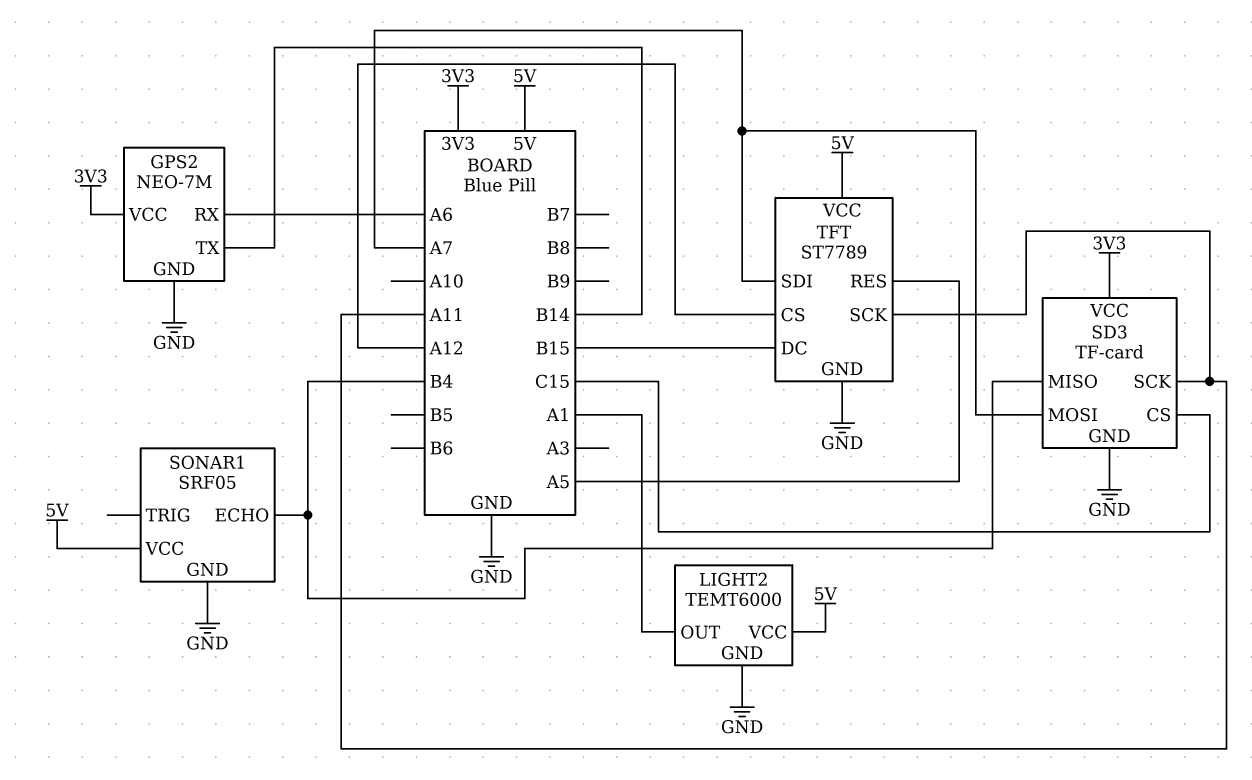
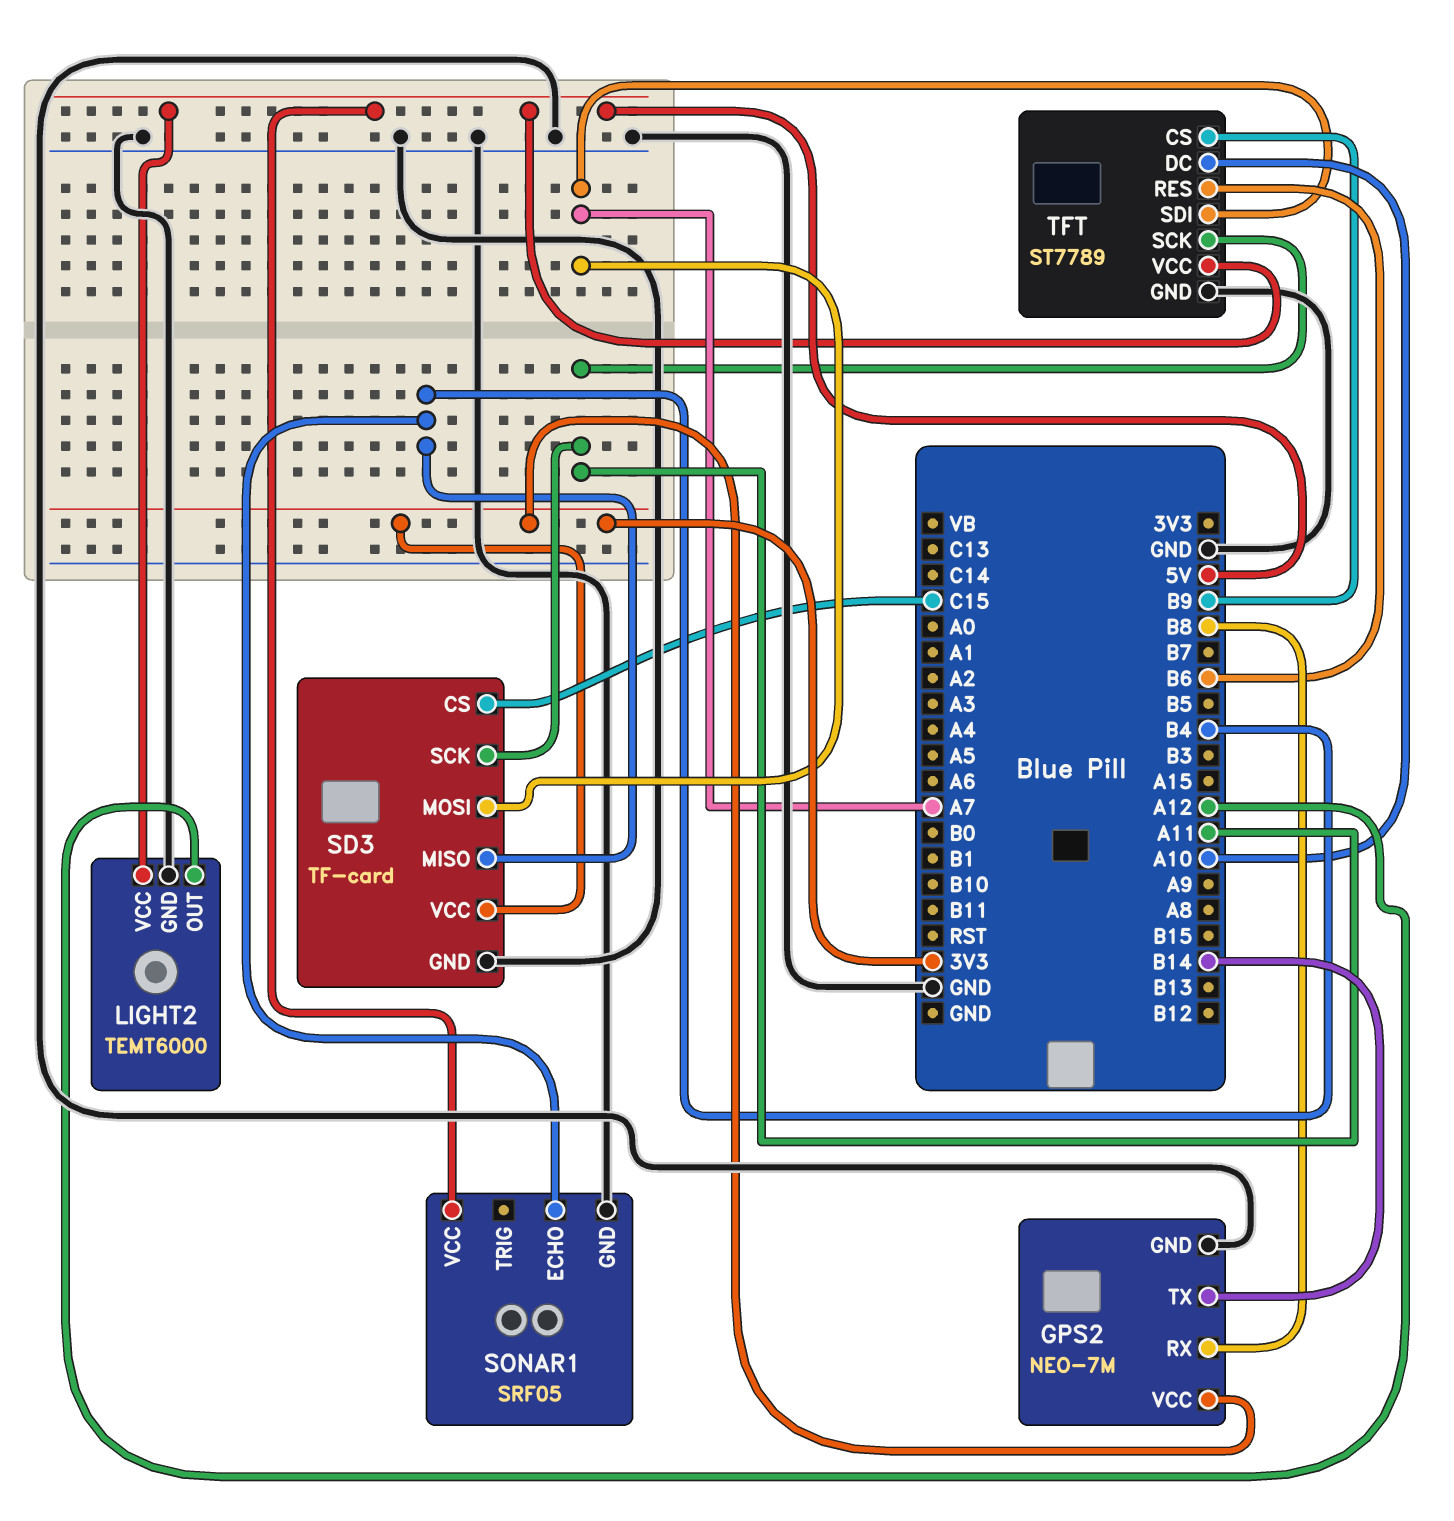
GPS2 pin RX: A6 -> B8
LIGHT2 pin OUT: A1 -> A12
TFT pin CS: A12 -> B9
TFT pin DC: B15 -> A10
TFT pin RES: A5 -> B6

